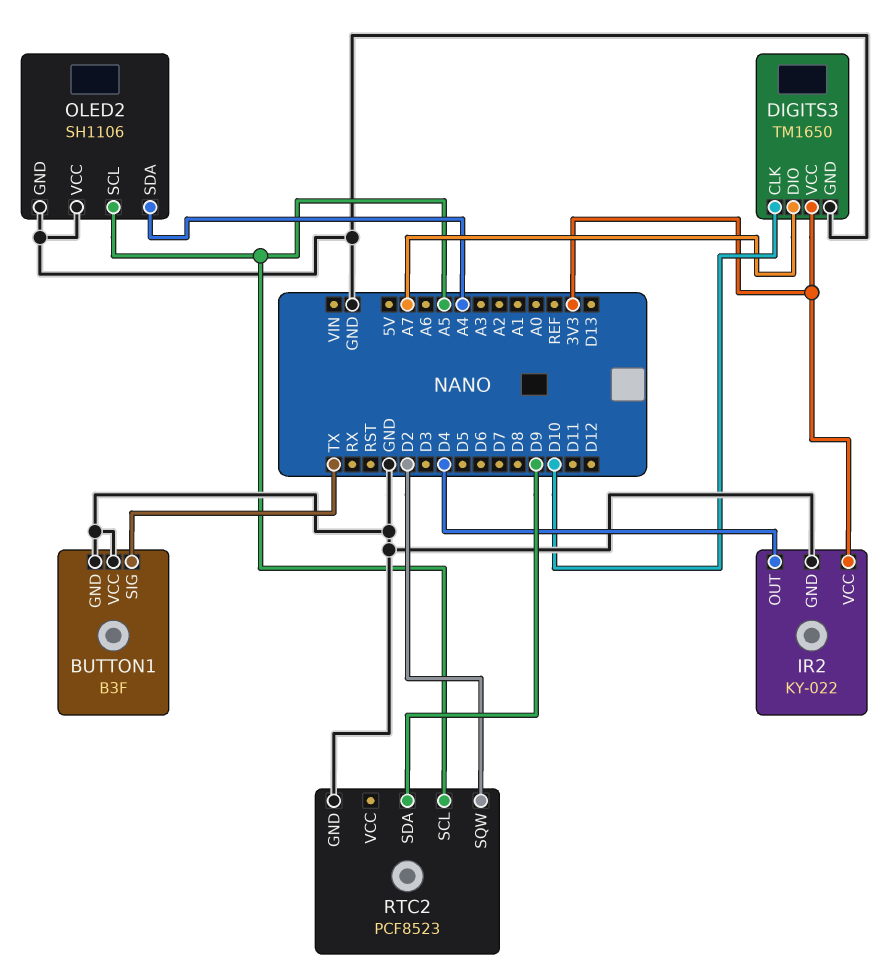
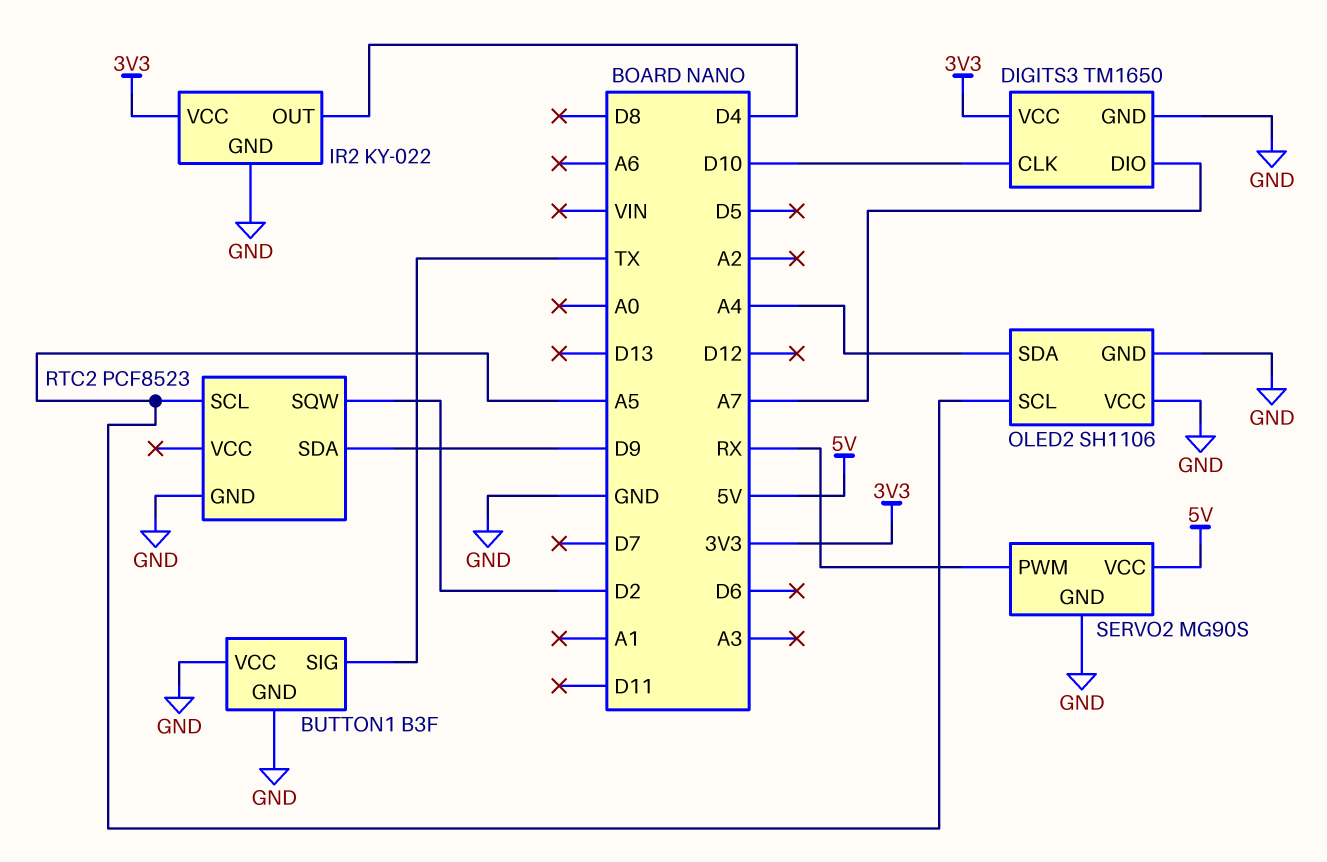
SERVO2: none -> MG90S
SERVO2 pin GND: none -> GND
SERVO2 pin PWM: none -> RX
SERVO2 pin VCC: none -> 5V

